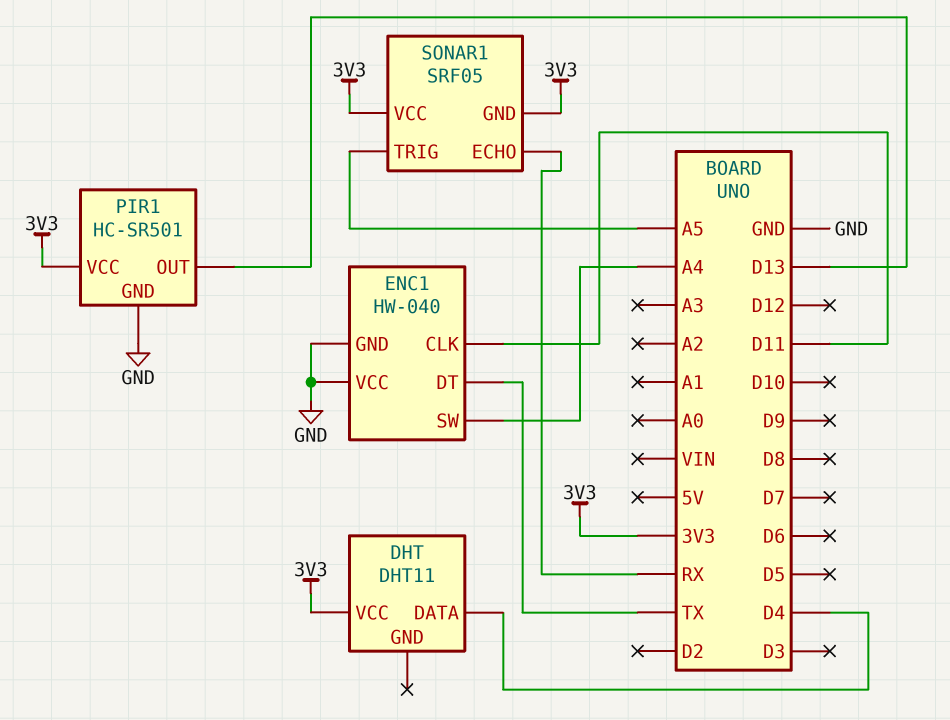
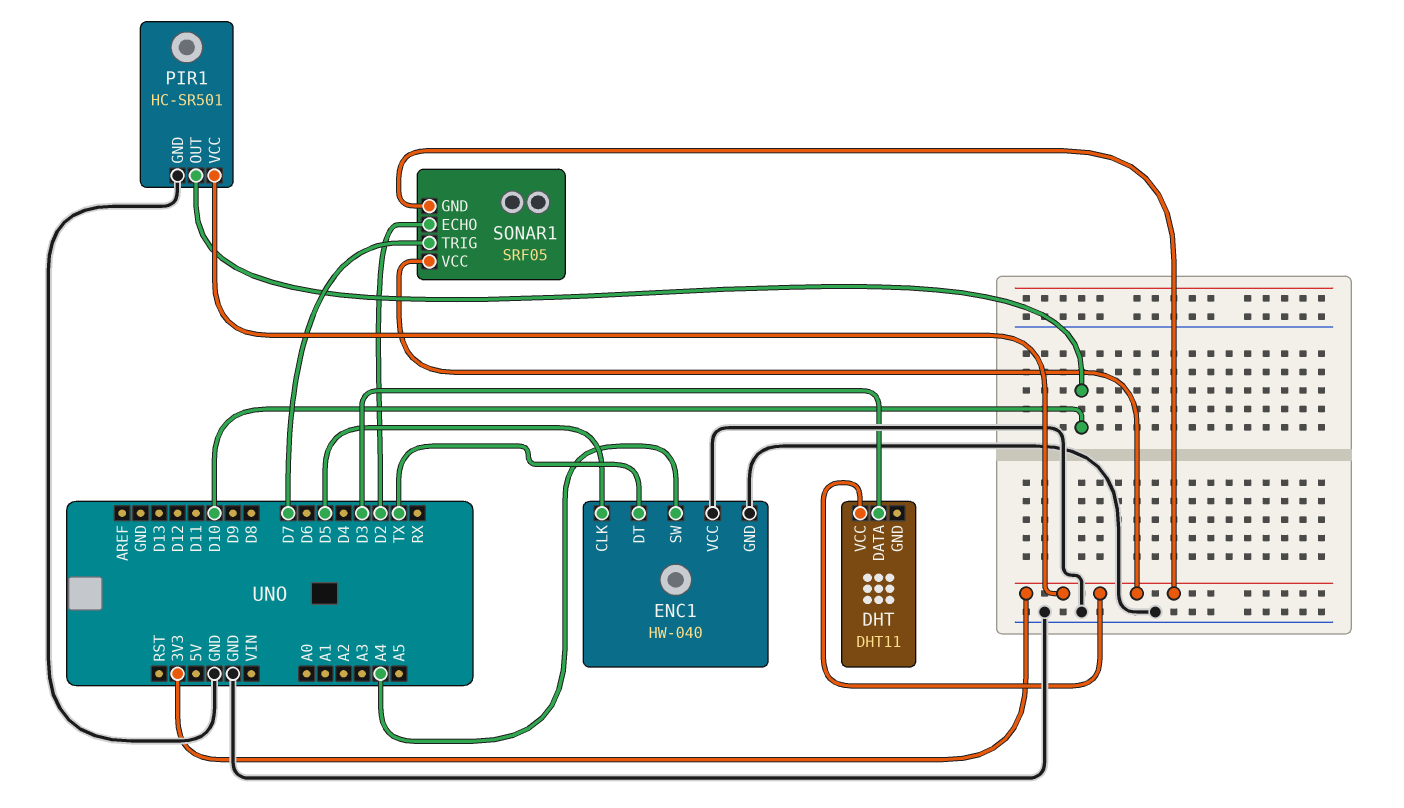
DHT pin DATA: D4 -> D3
ENC1 pin CLK: D11 -> D5
PIR1 pin OUT: D13 -> D10
SONAR1 pin ECHO: RX -> D2
SONAR1 pin TRIG: A5 -> D7

